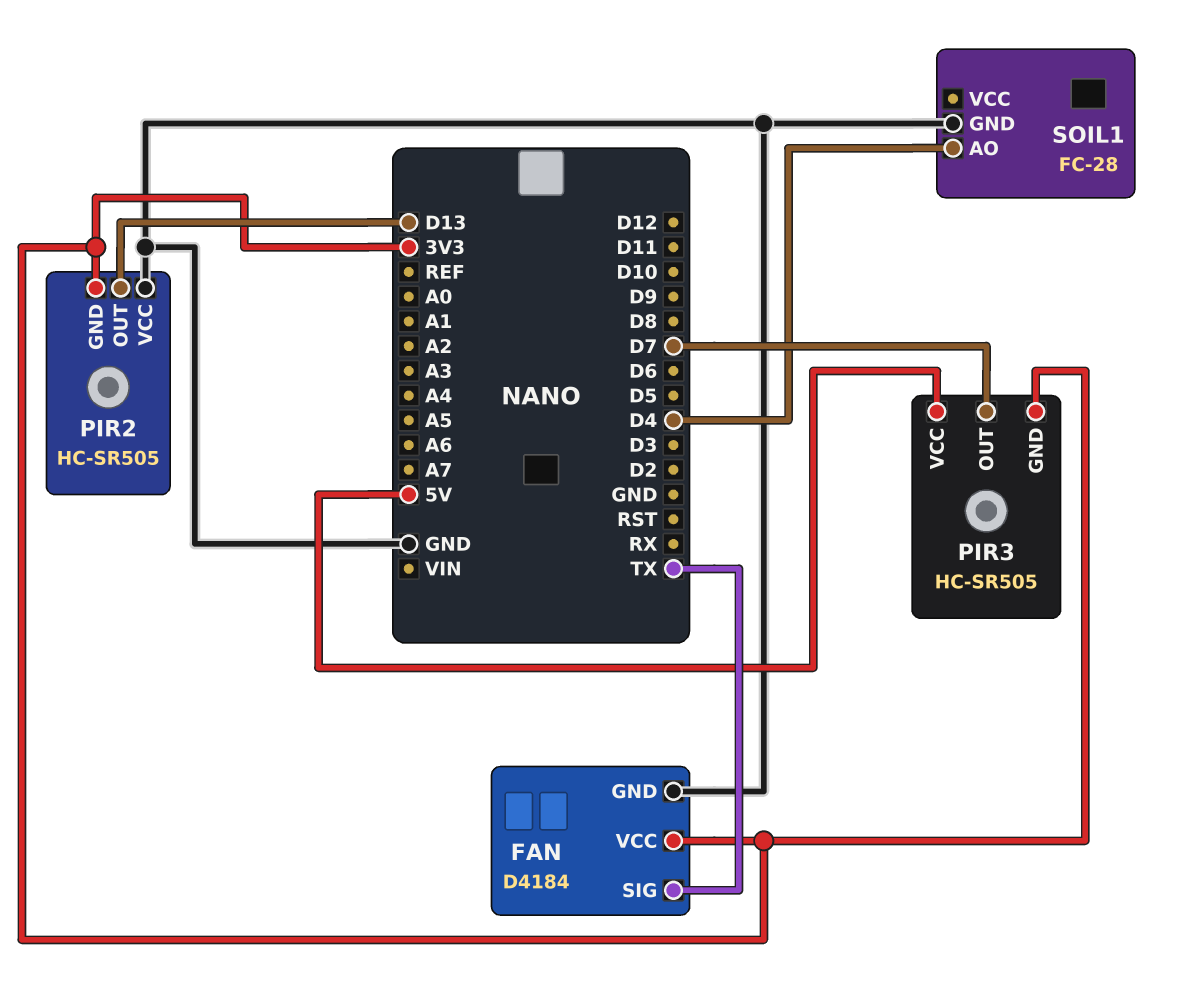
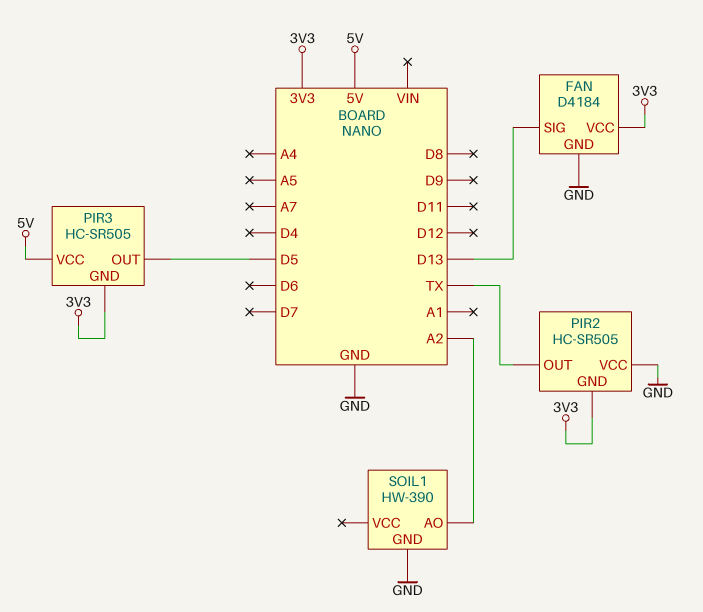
FAN pin SIG: TX -> D13
PIR2 pin OUT: D13 -> TX
PIR3 pin OUT: D7 -> D5
SOIL1: FC-28 -> HW-390
SOIL1 pin AO: D4 -> A2

